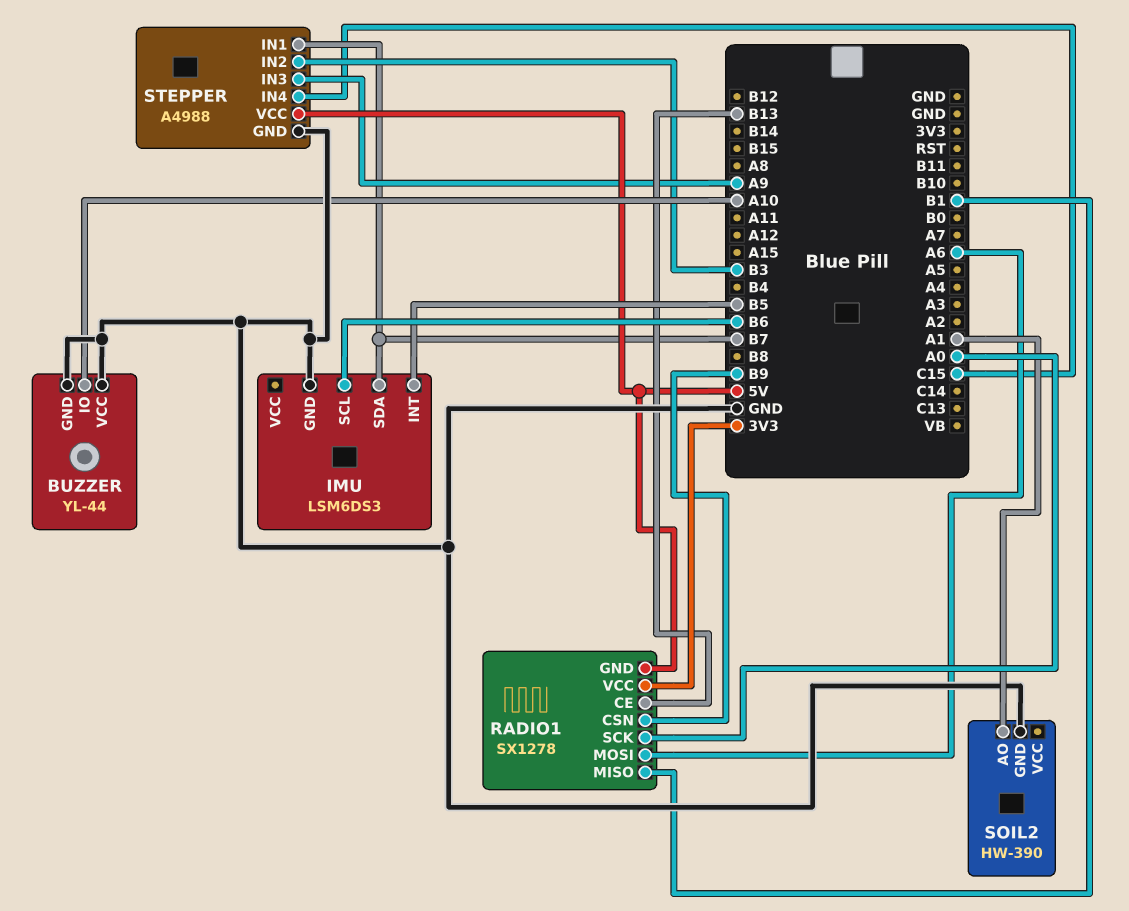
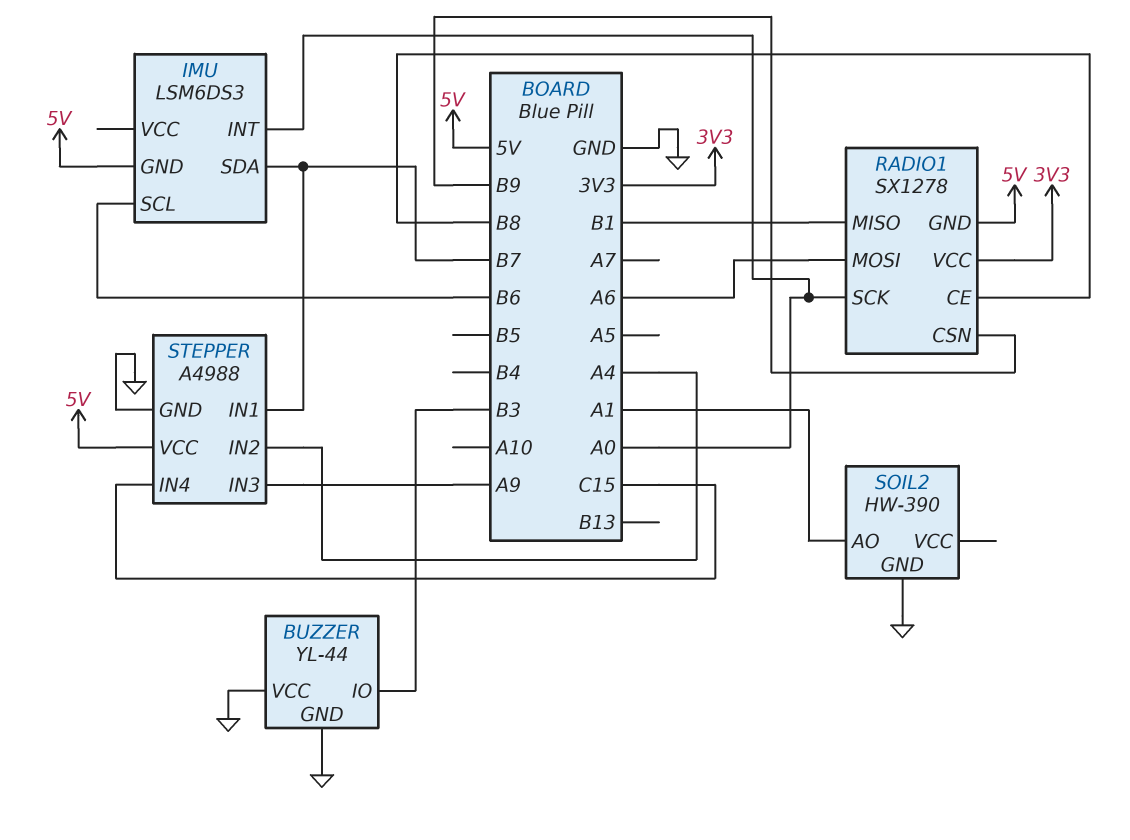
BUZZER pin IO: A10 -> B3
IMU pin GND: GND -> 5V
IMU pin INT: B5 -> A0
RADIO1 pin CE: B13 -> B8
STEPPER pin IN2: B3 -> A4

